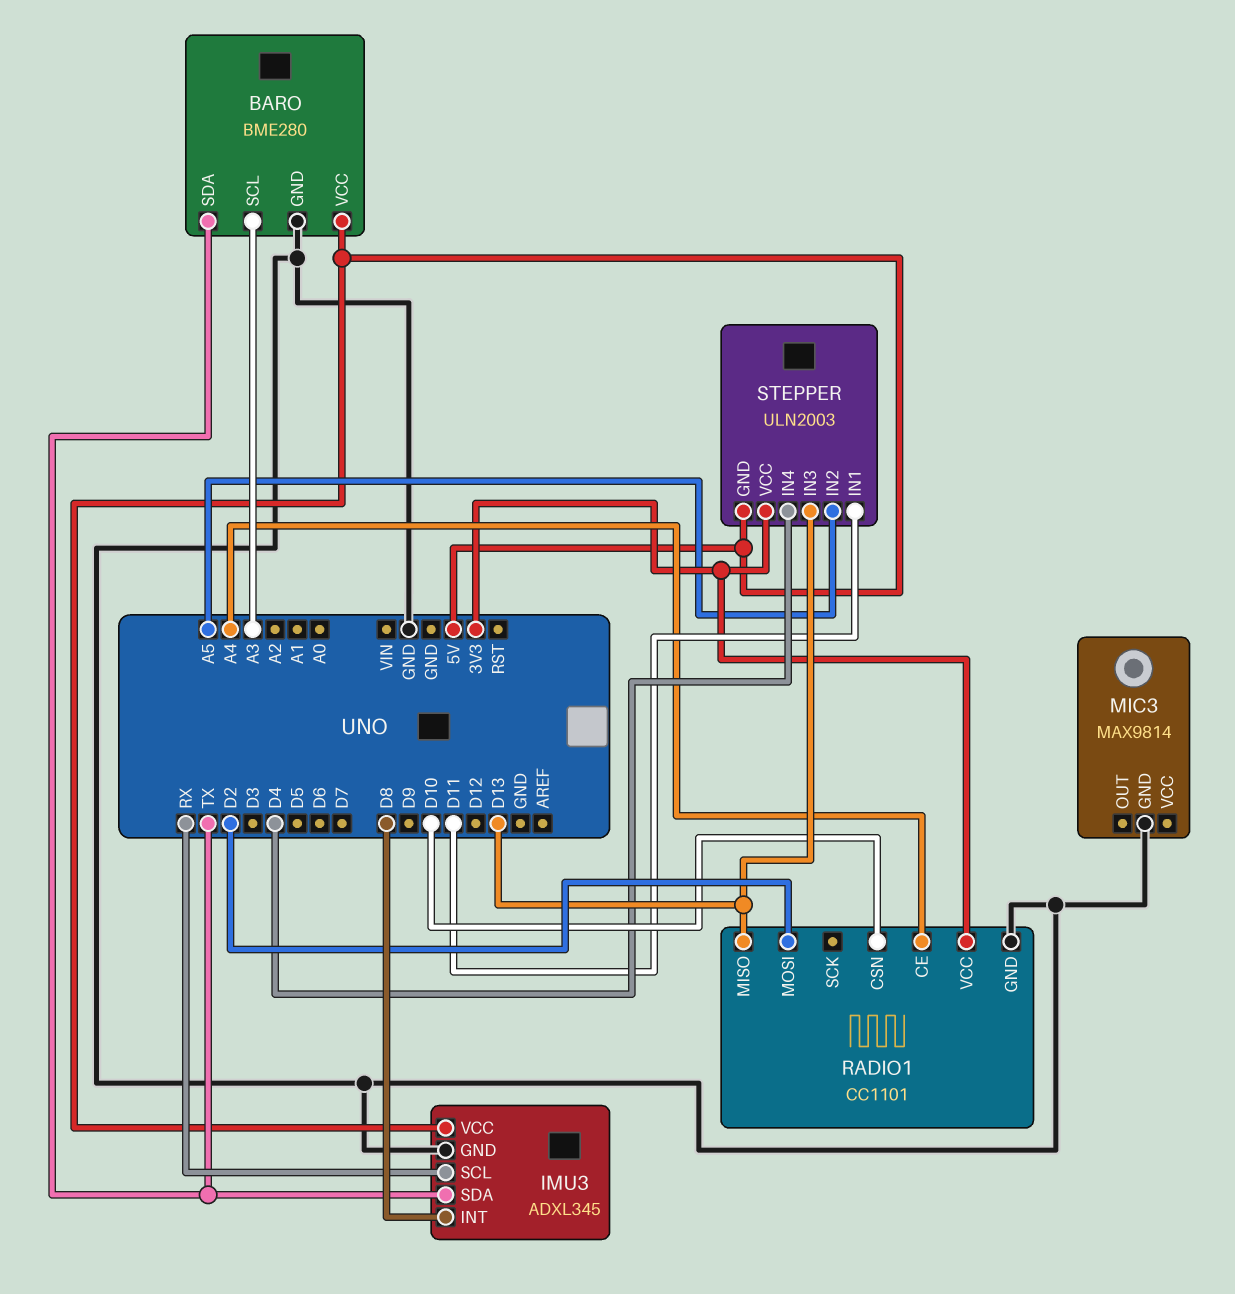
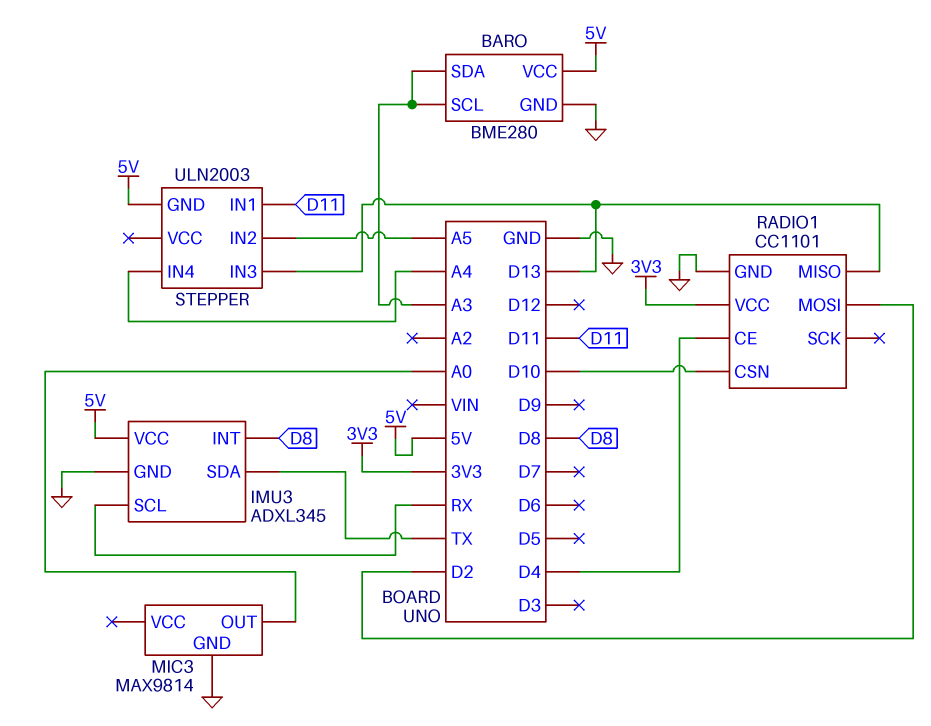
BARO pin SDA: TX -> A3
MIC3 pin OUT: none -> A0
RADIO1 pin CE: A4 -> D4
STEPPER pin IN4: D4 -> A4
STEPPER pin VCC: 3V3 -> none

